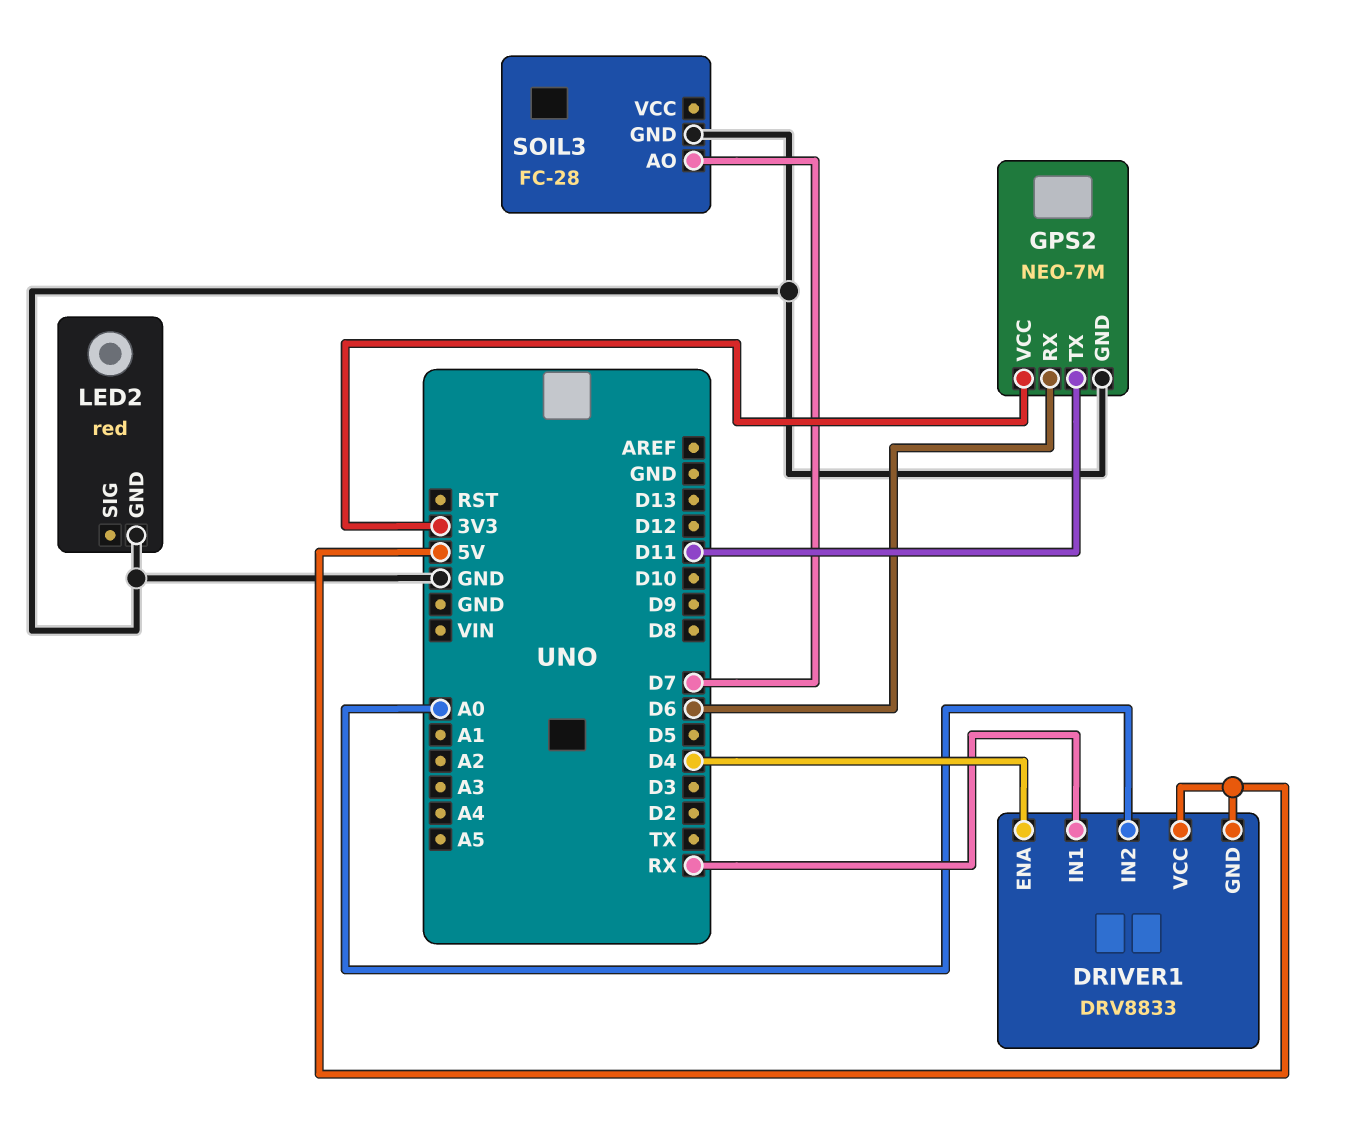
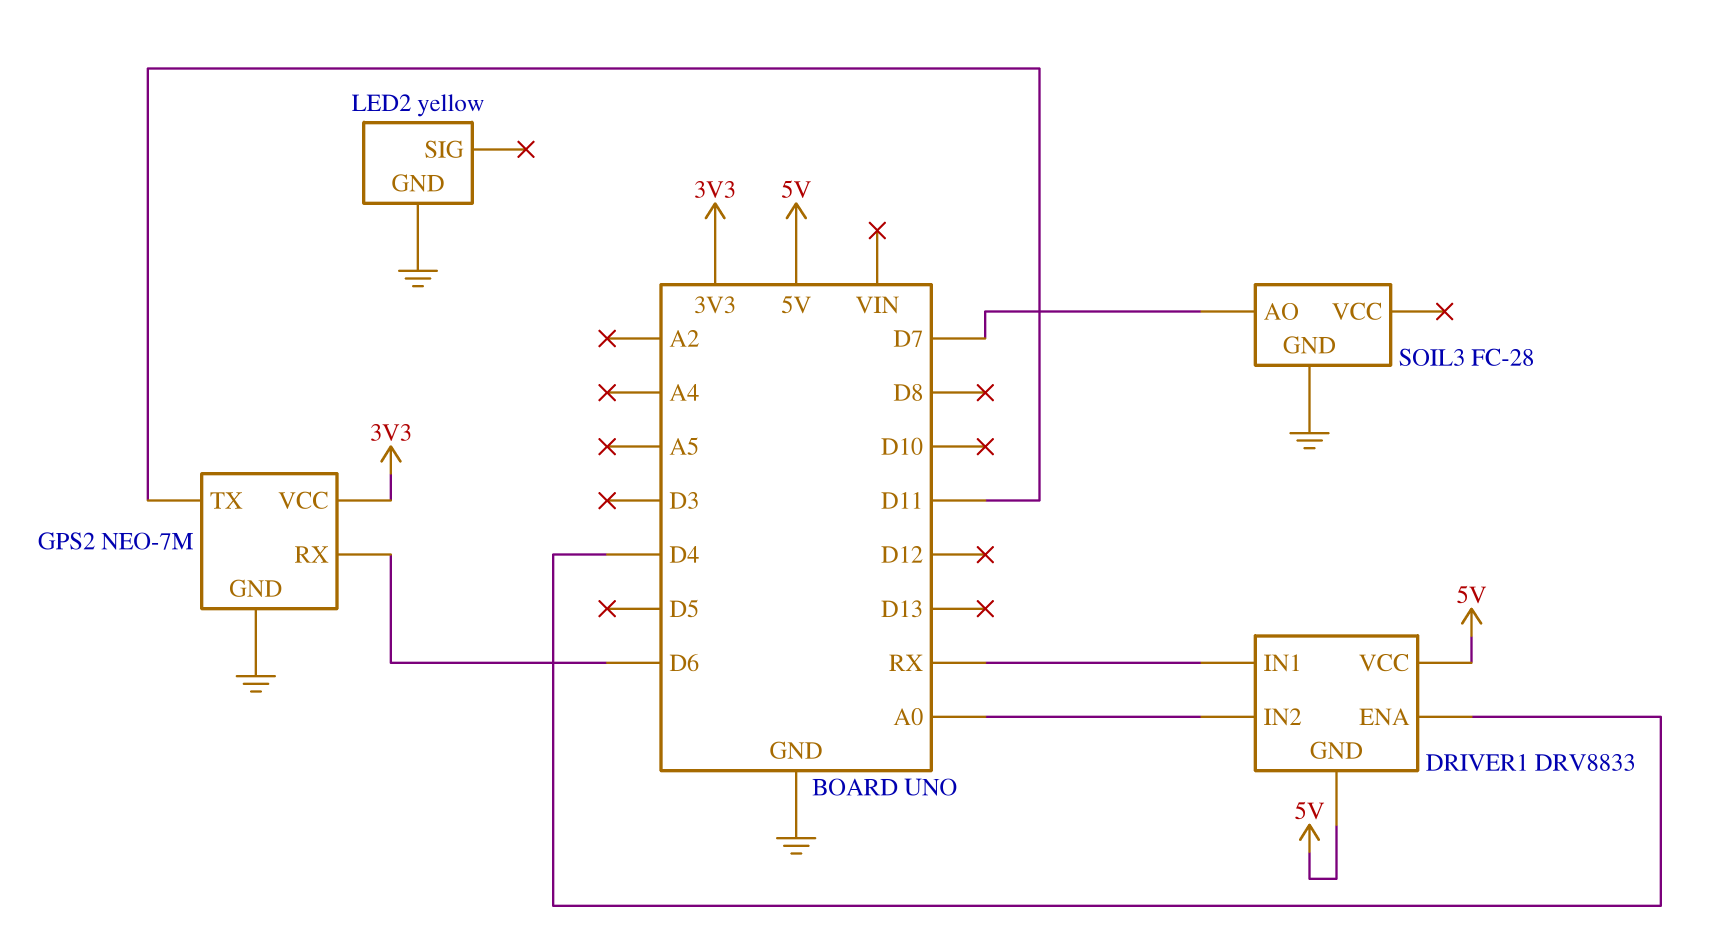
LED2: red -> yellow

